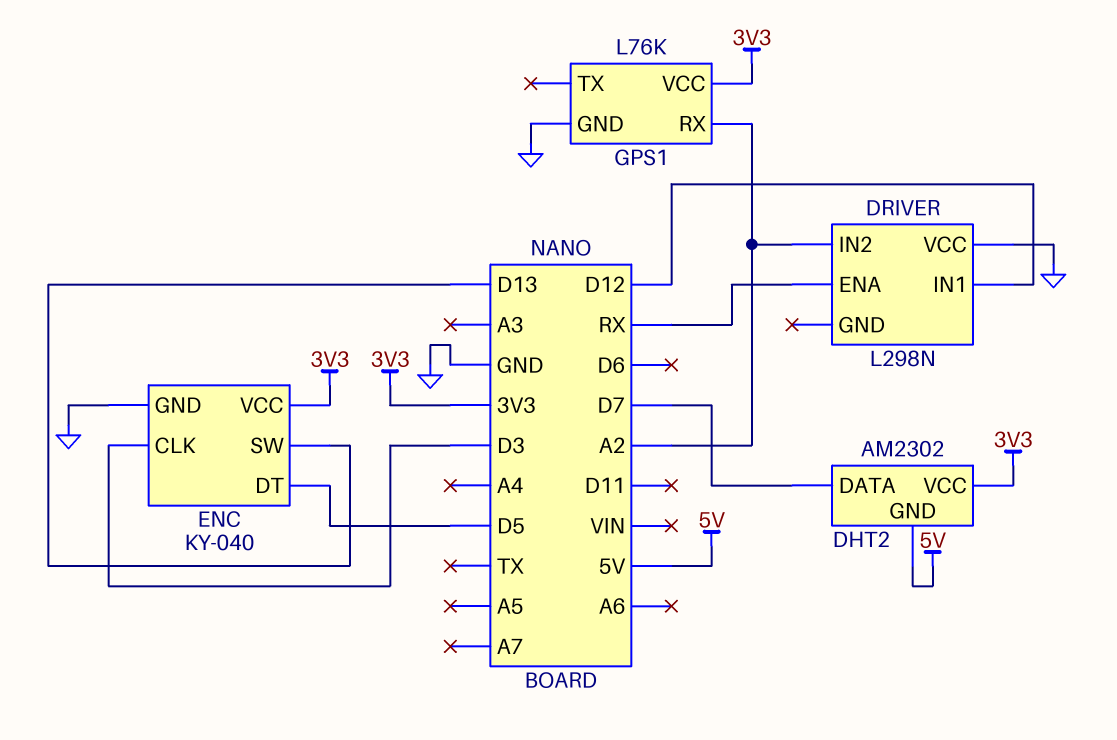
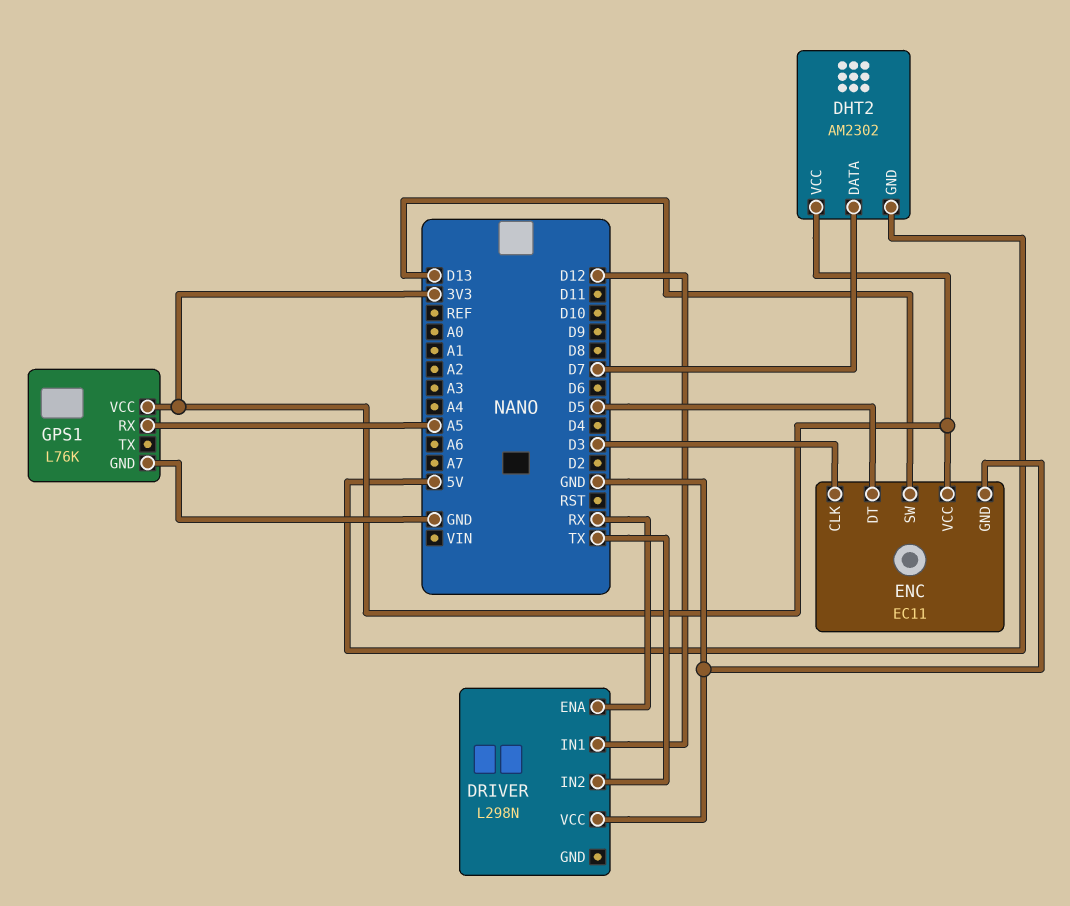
DRIVER pin IN2: A2 -> TX
ENC: KY-040 -> EC11
GPS1 pin RX: A2 -> A5

